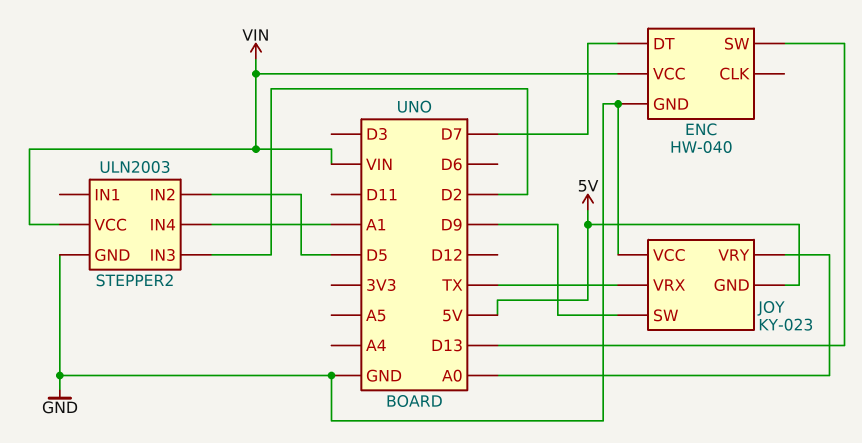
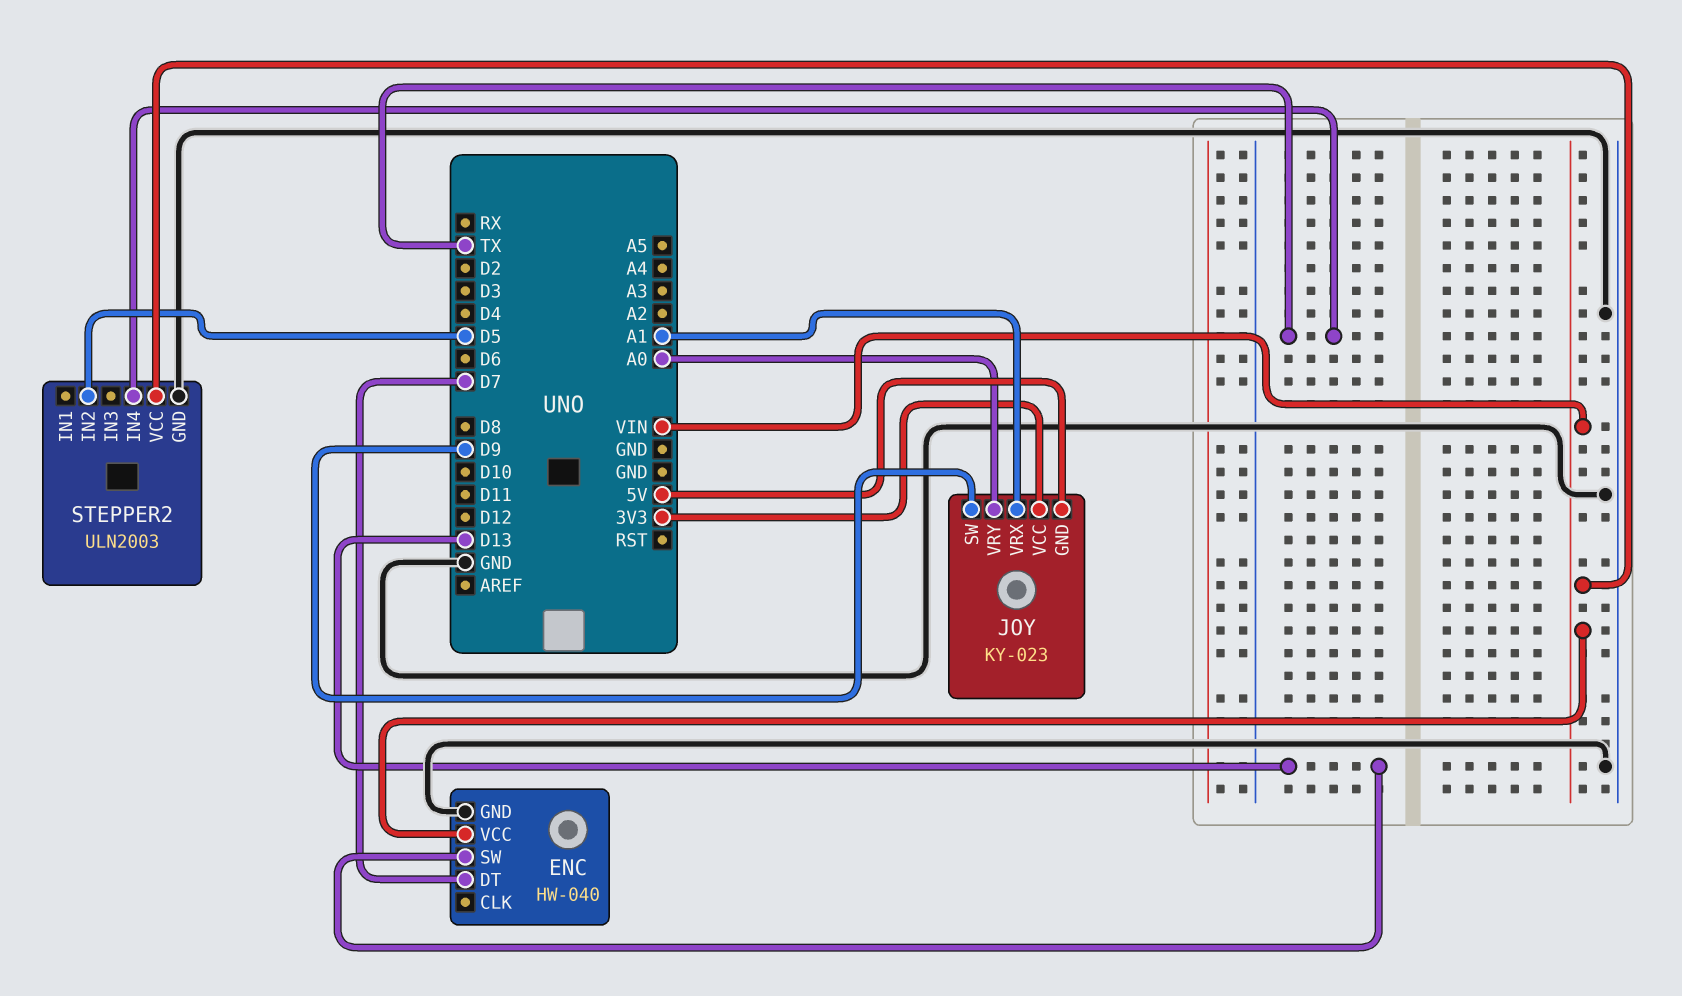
JOY pin VCC: GND -> 3V3
JOY pin VRX: TX -> A1
STEPPER2 pin IN3: D2 -> none
STEPPER2 pin IN4: A1 -> TX

